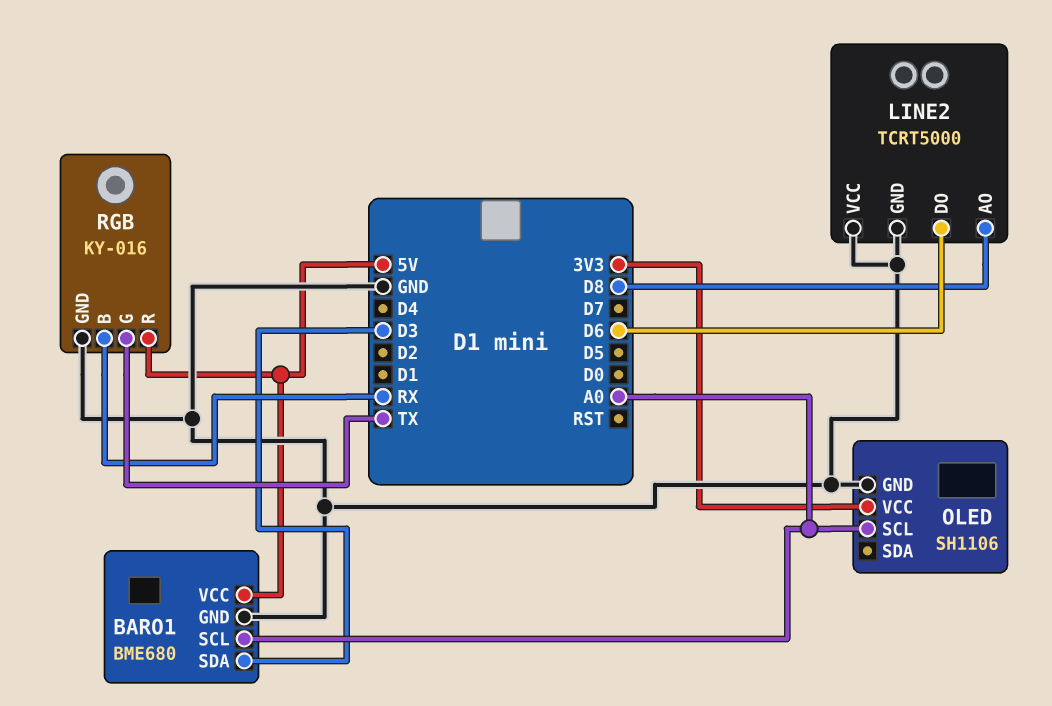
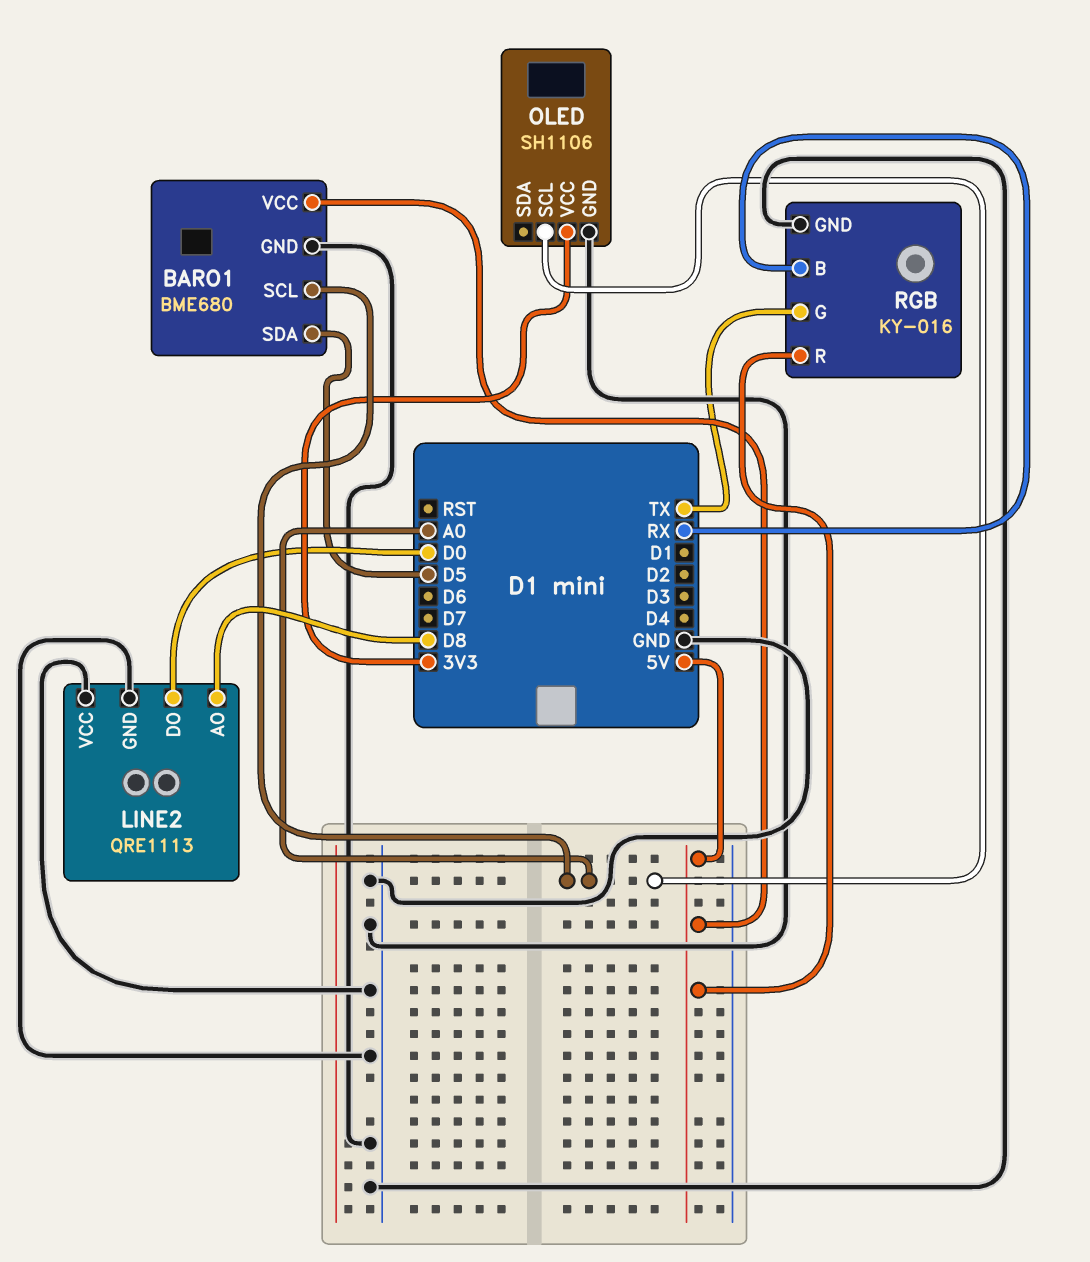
BARO1 pin SDA: D3 -> D5
LINE2: TCRT5000 -> QRE1113
LINE2 pin DO: D6 -> D0

